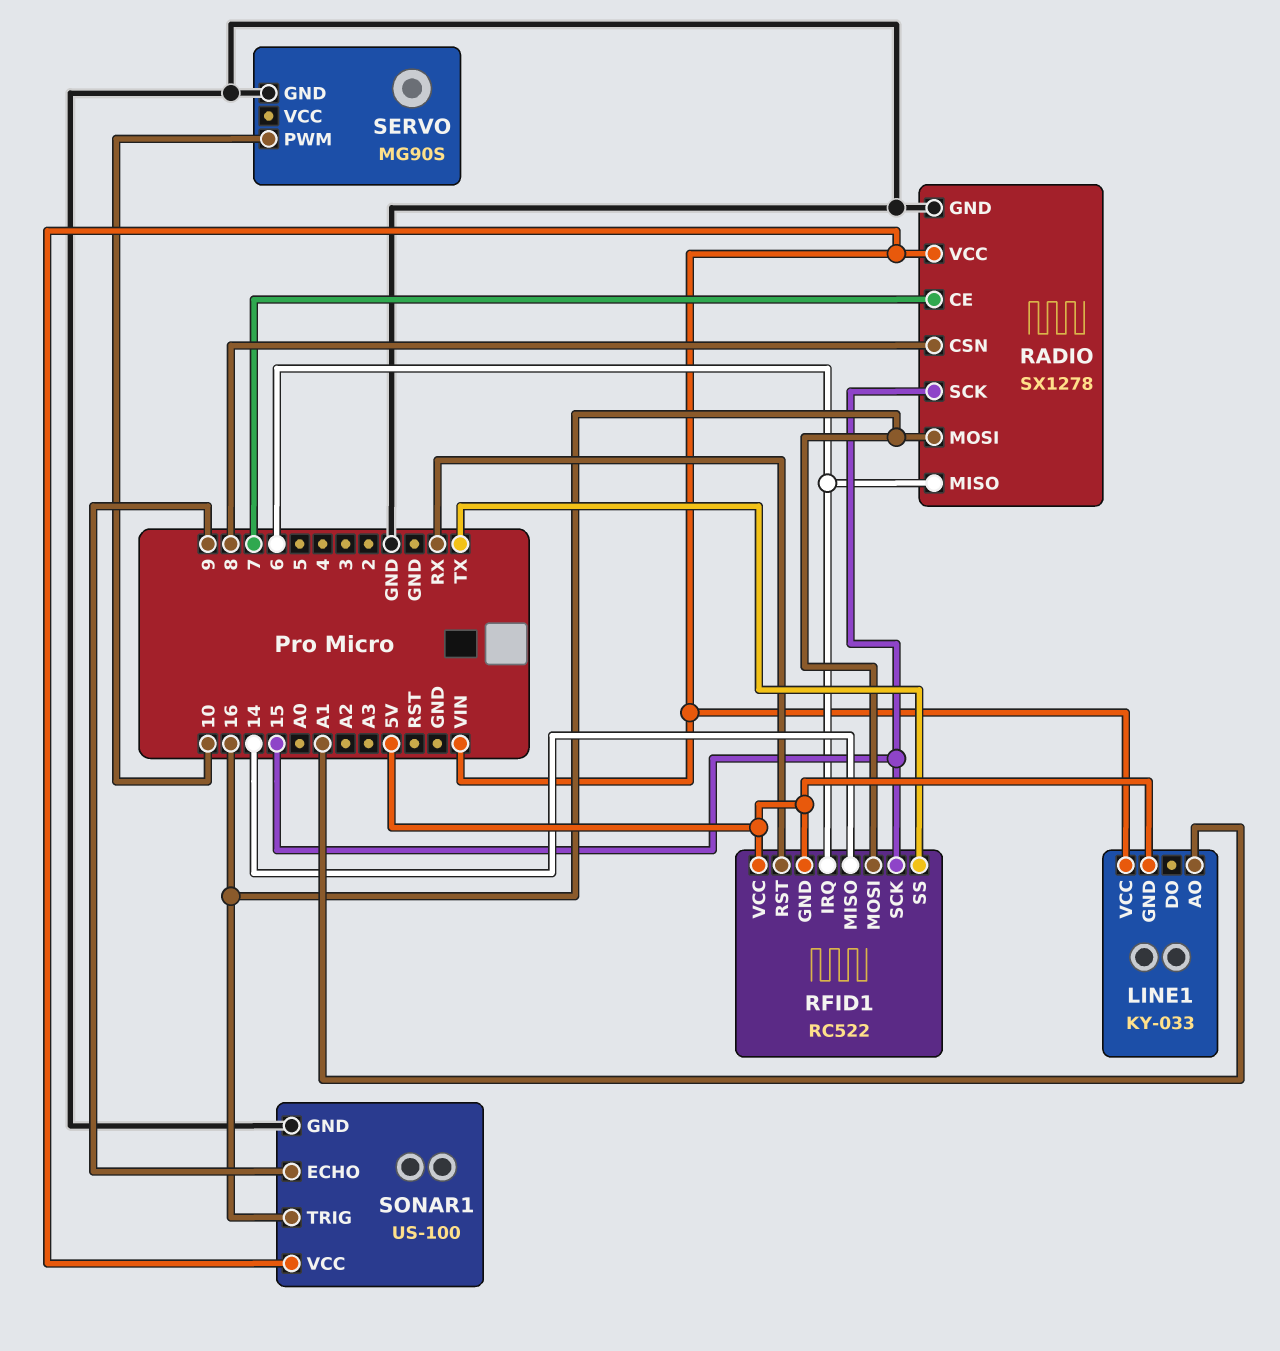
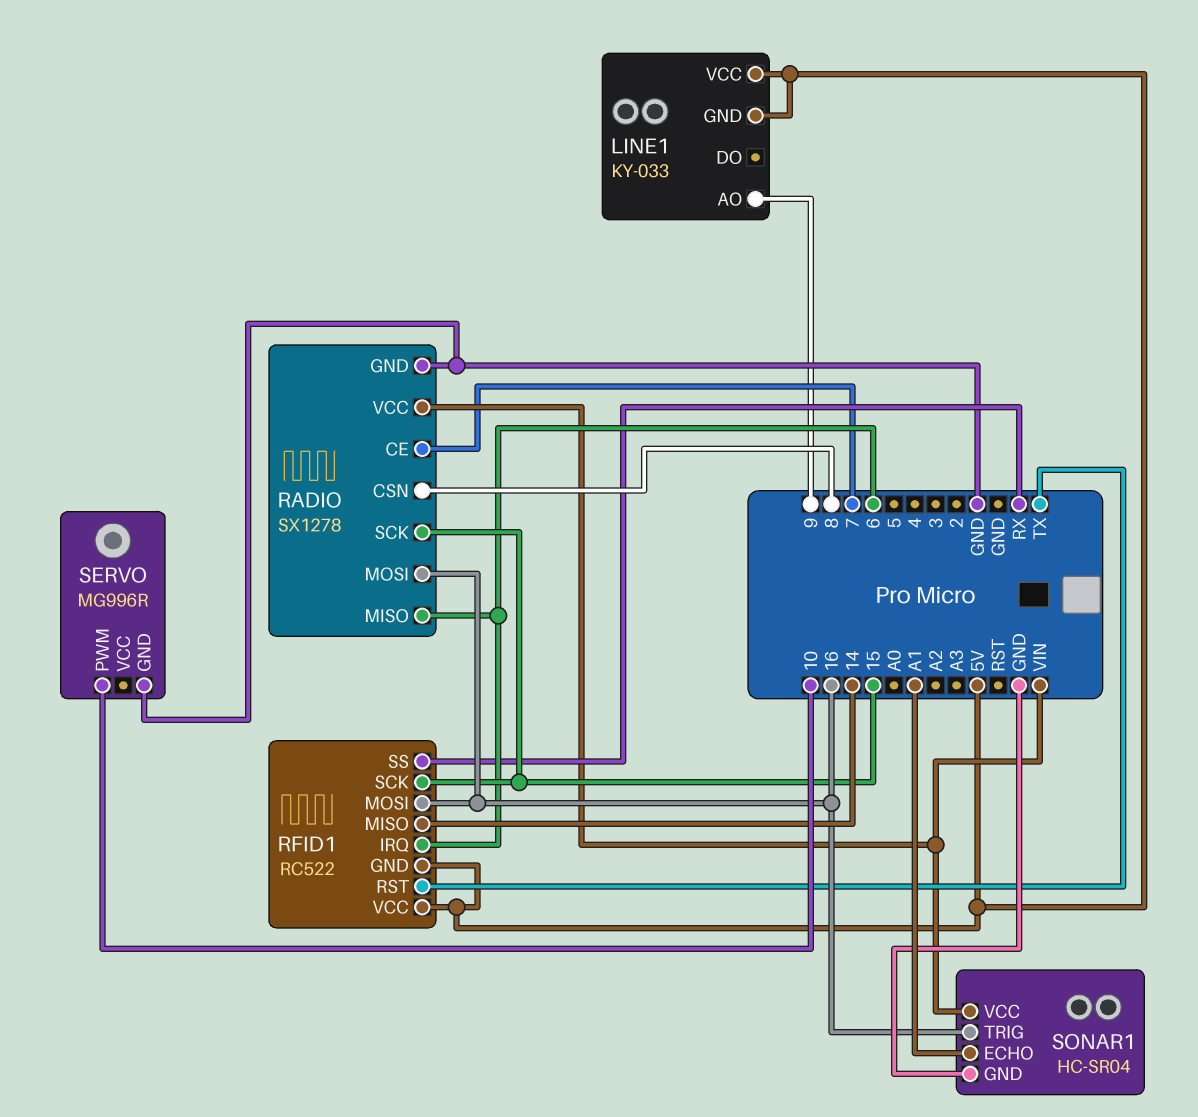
LINE1 pin AO: A1 -> 9
LINE1 pin VCC: VIN -> 5V
RFID1 pin RST: RX -> TX
RFID1 pin SS: TX -> RX
SERVO: MG90S -> MG996R
SONAR1: US-100 -> HC-SR04
SONAR1 pin ECHO: 9 -> A1

